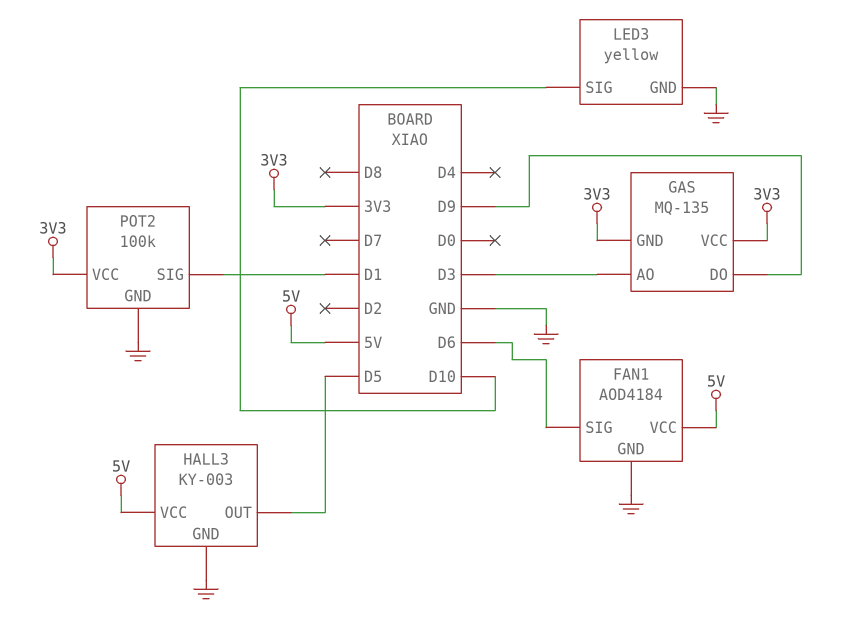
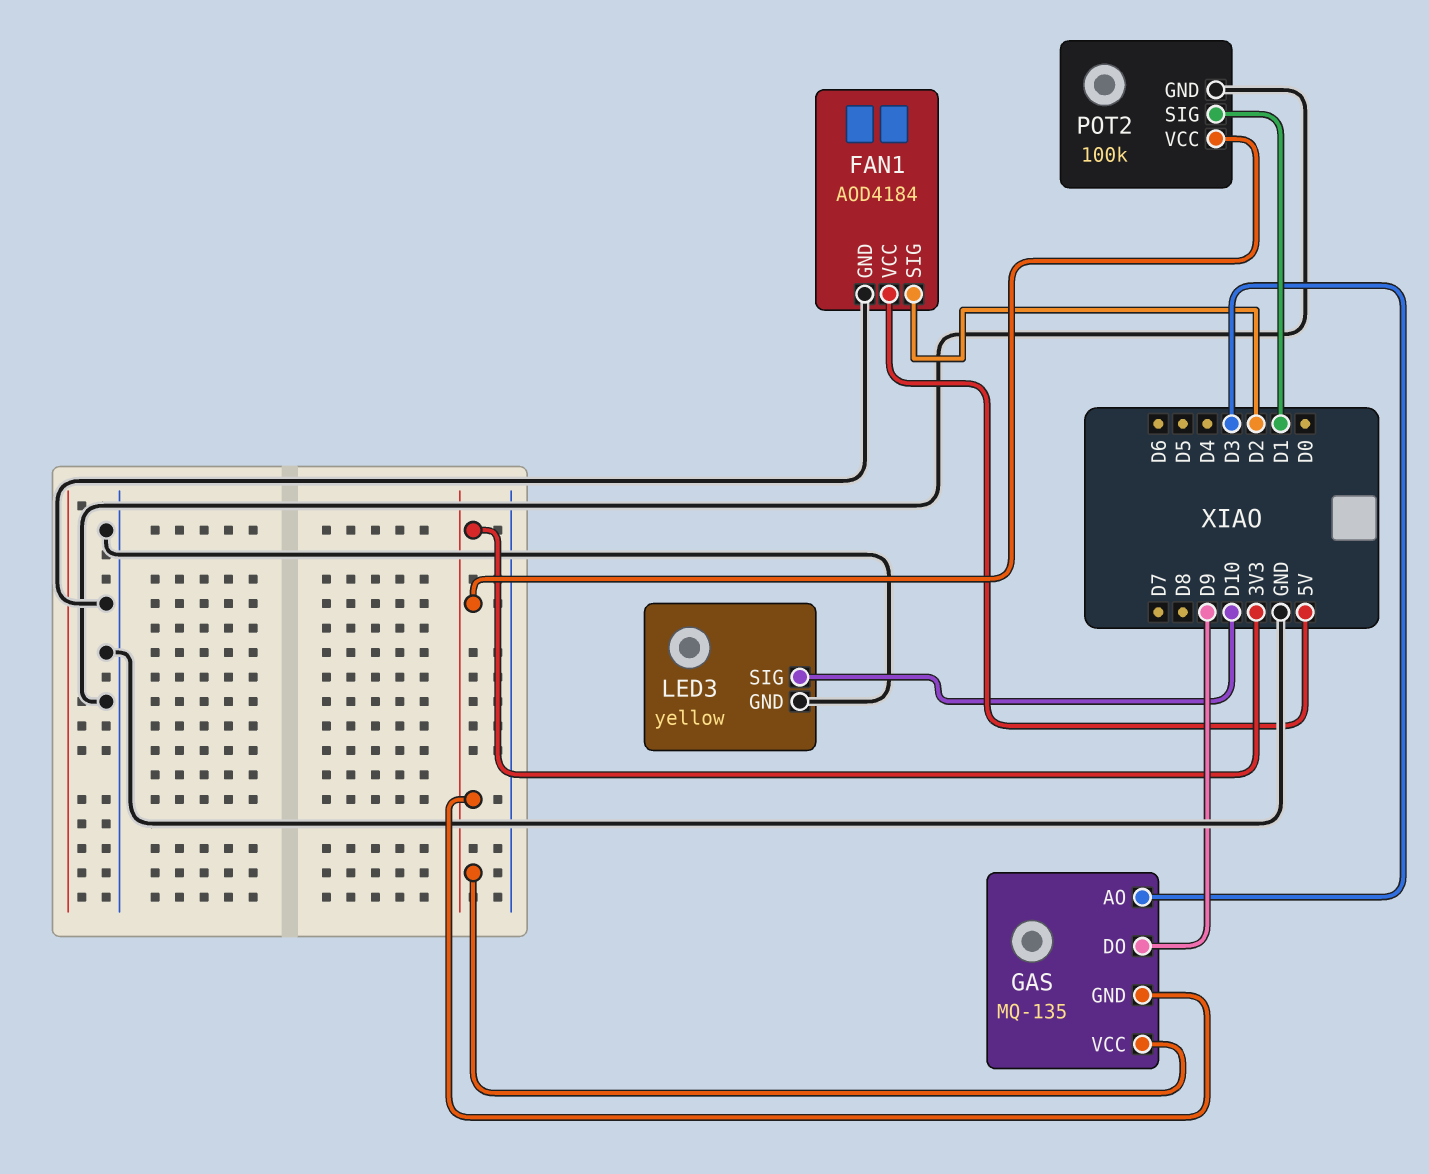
FAN1 pin SIG: D6 -> D2
HALL3: KY-003 -> none
HALL3 pin GND: GND -> none
HALL3 pin OUT: D5 -> none
HALL3 pin VCC: 5V -> none

